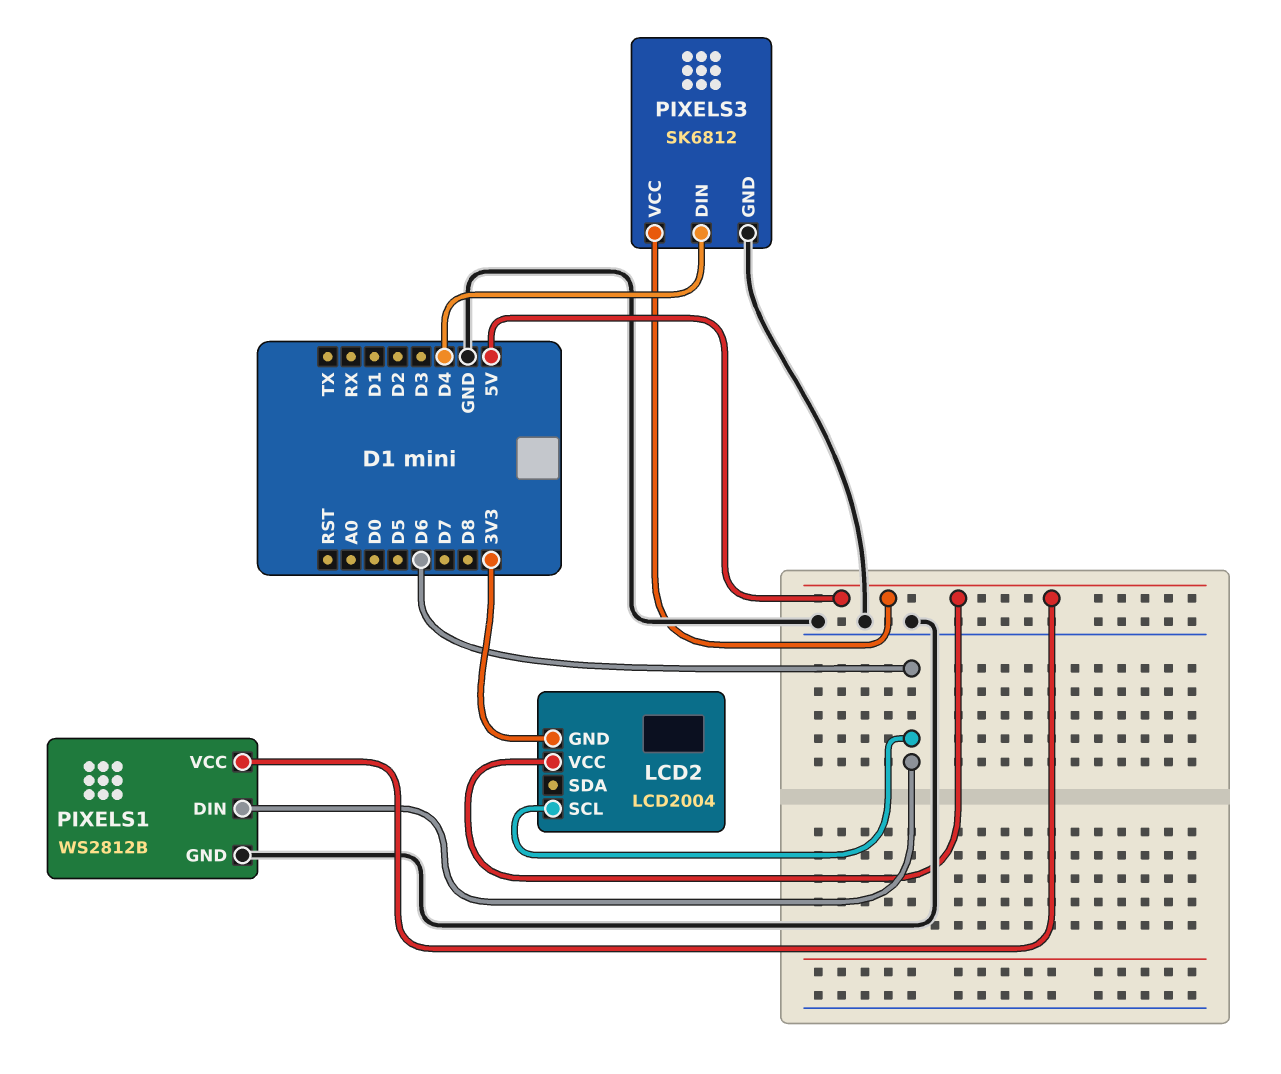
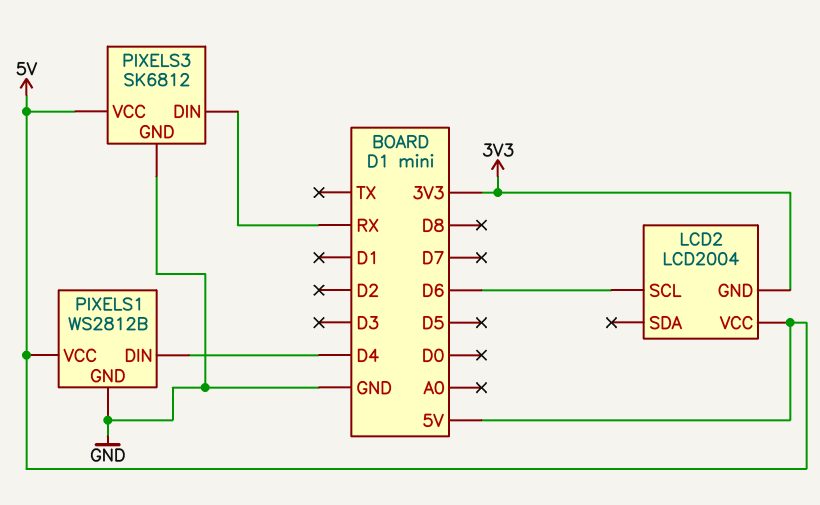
PIXELS1 pin DIN: D6 -> D4
PIXELS3 pin DIN: D4 -> RX

